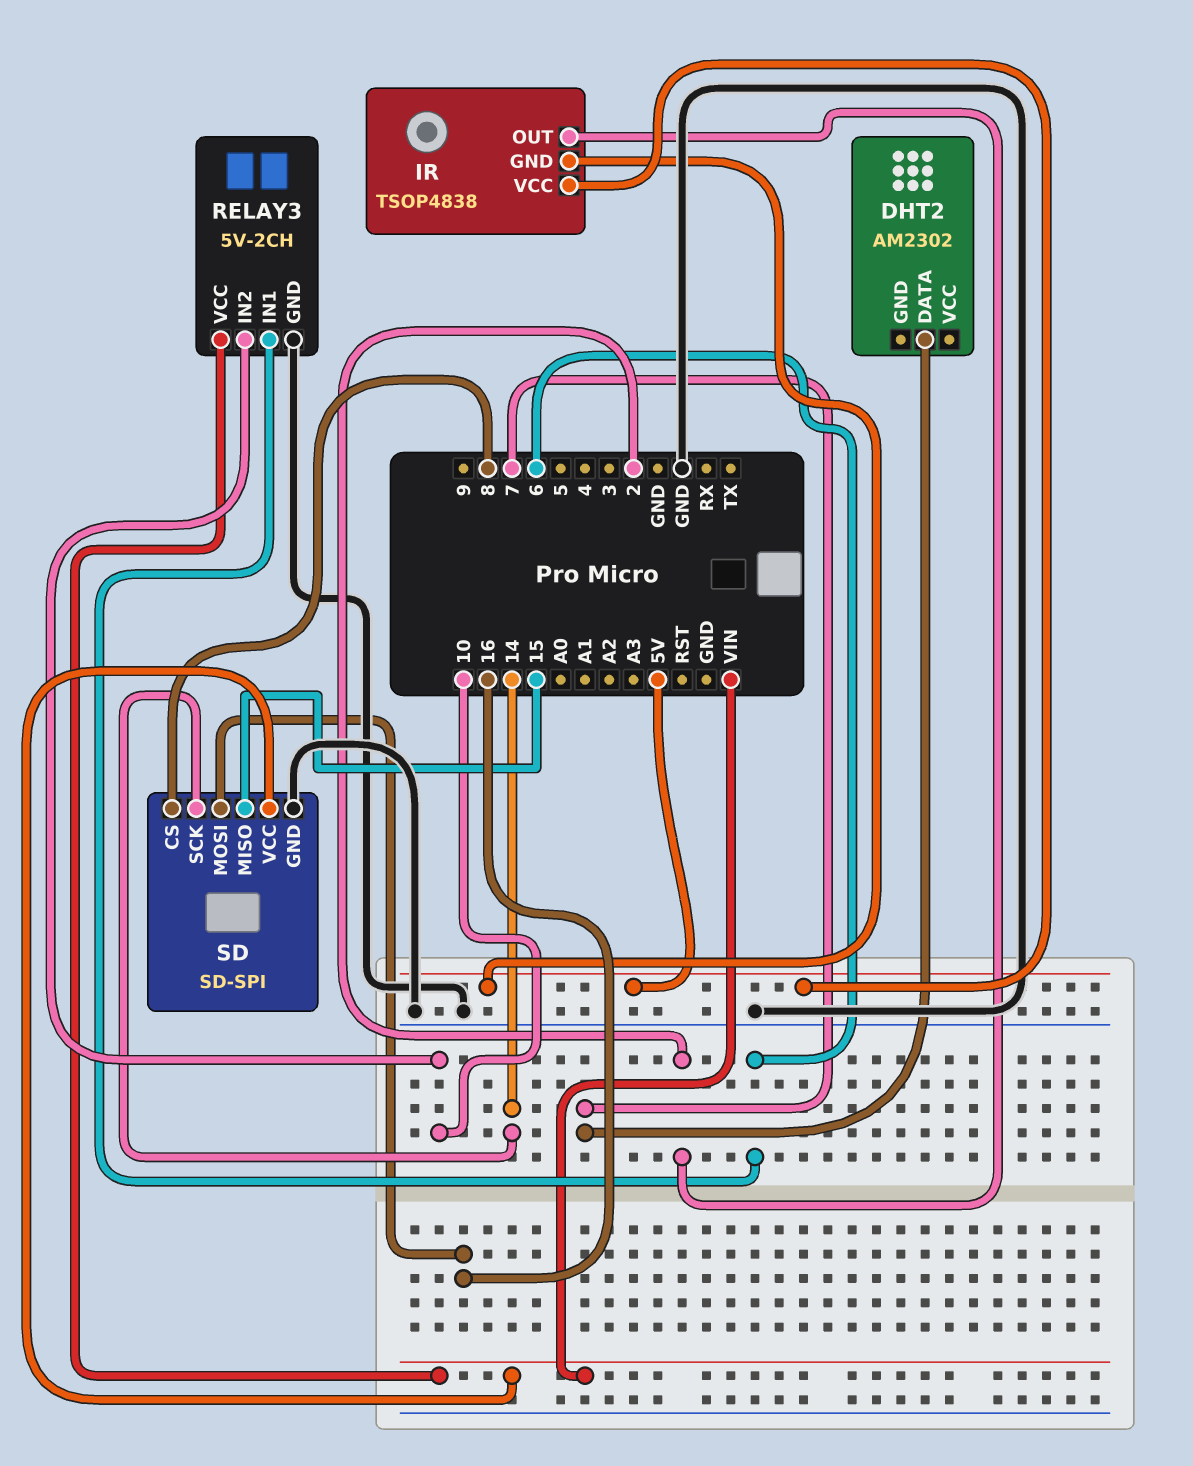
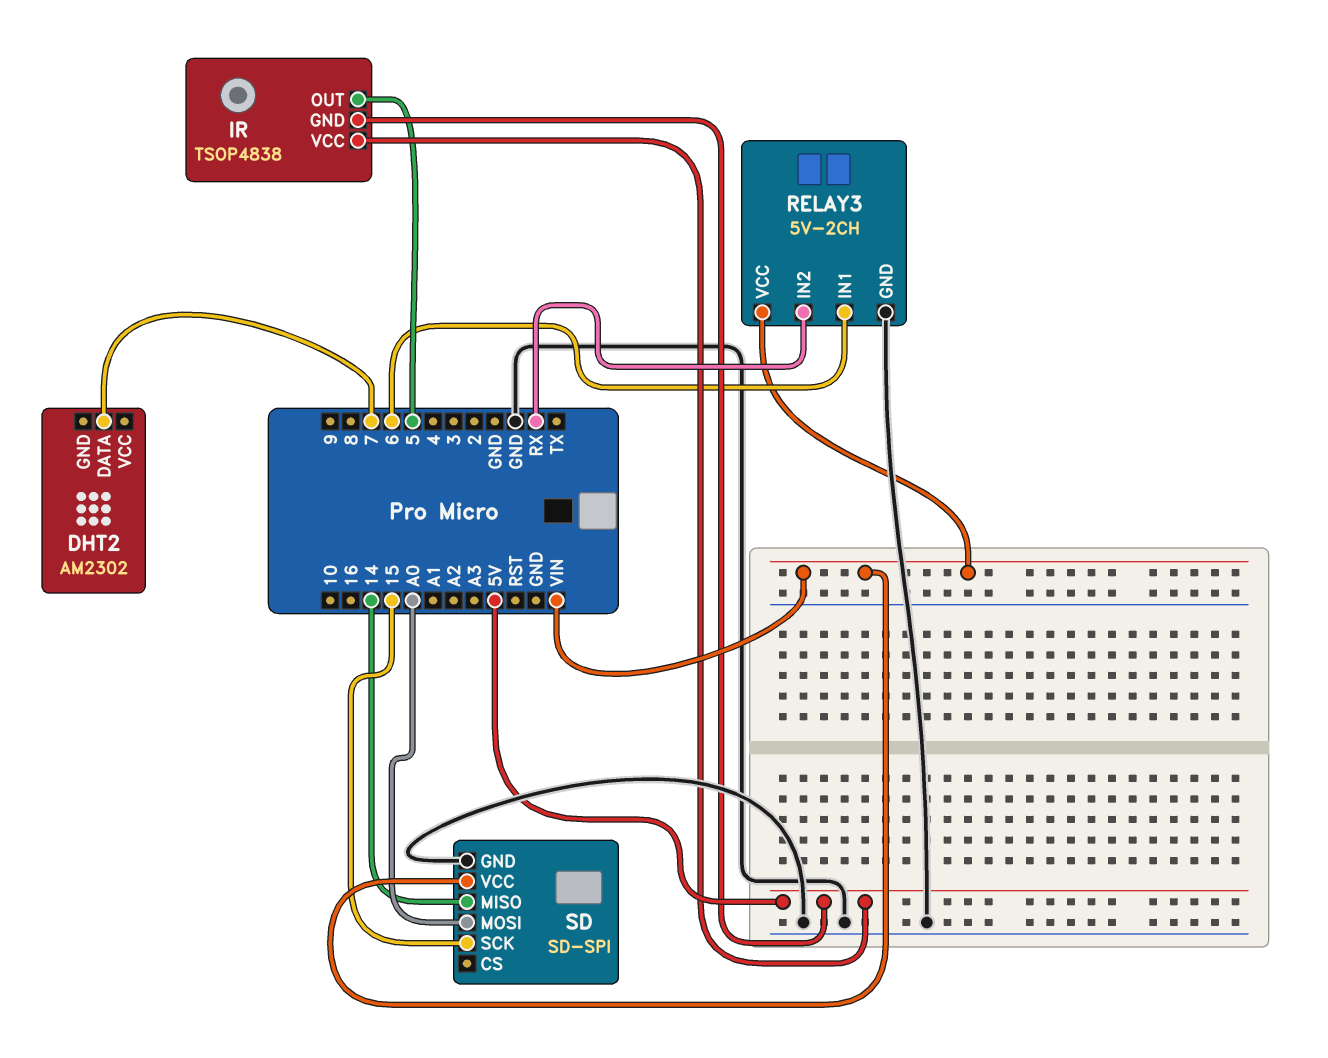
IR pin OUT: 2 -> 5
RELAY3 pin IN2: 10 -> RX
SD pin CS: 8 -> none
SD pin MISO: 15 -> 14
SD pin MOSI: 16 -> A0
SD pin SCK: 14 -> 15

